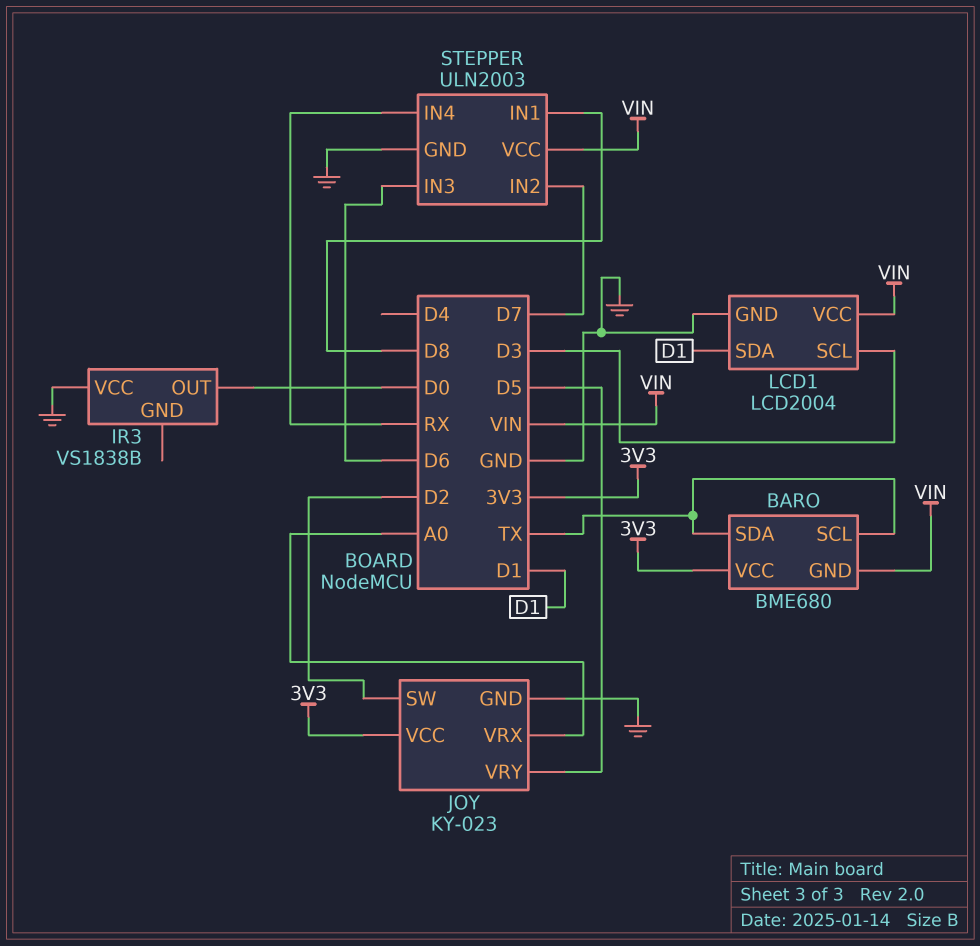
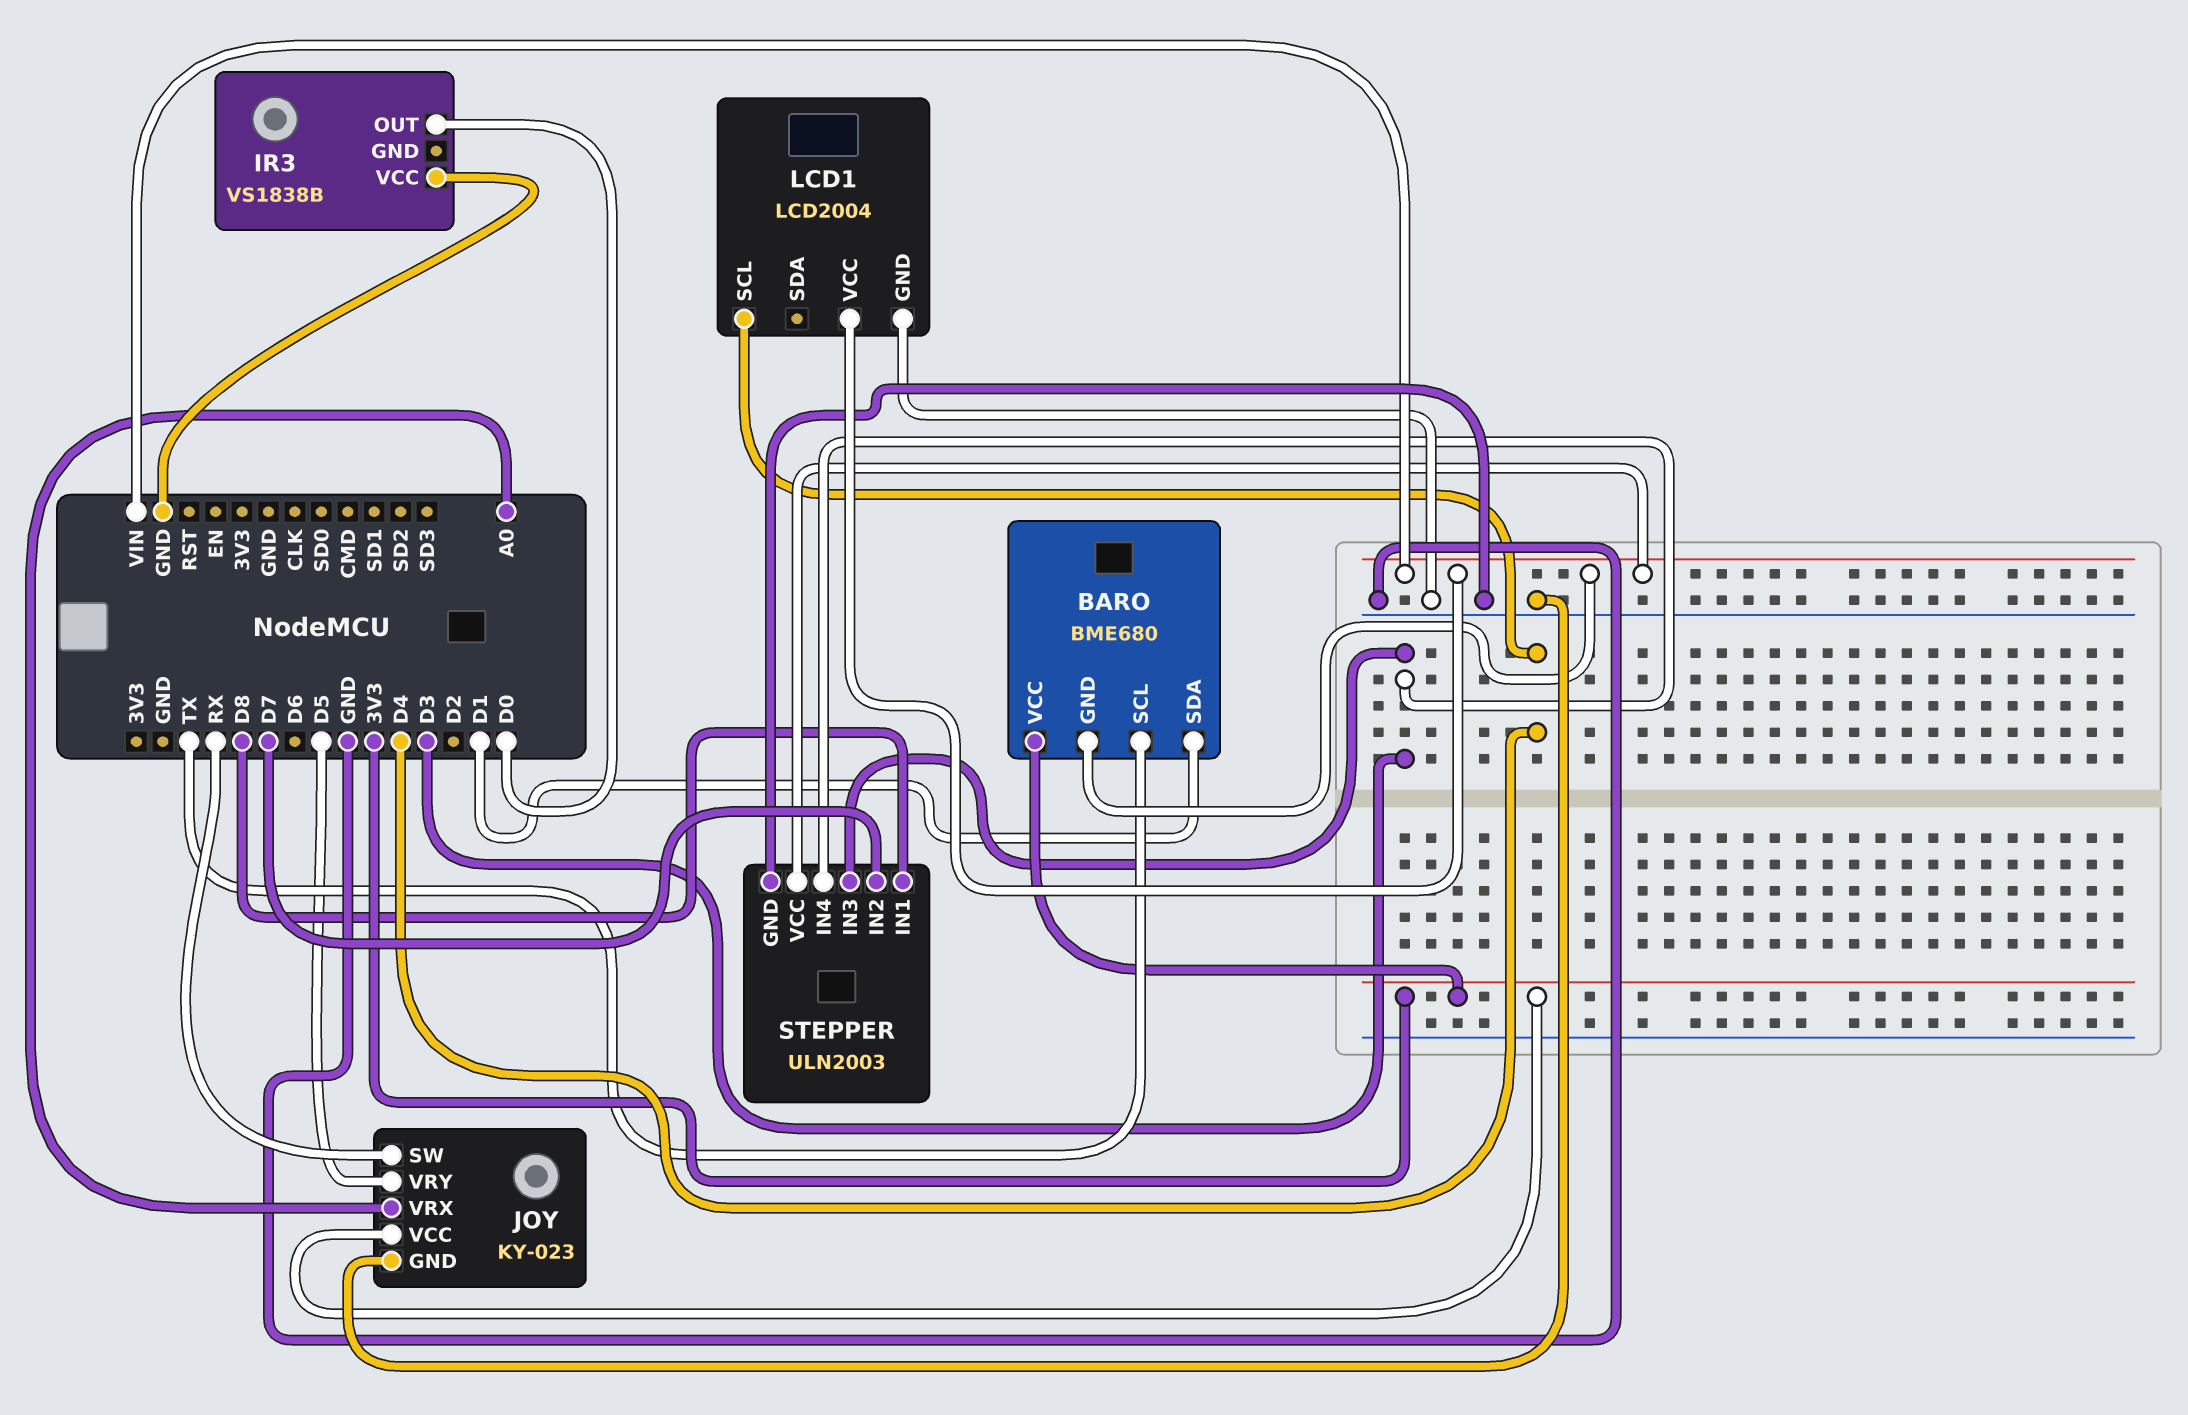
BARO pin SDA: TX -> D1
JOY pin SW: D2 -> RX
LCD1 pin SCL: D3 -> D4
LCD1 pin SDA: D1 -> none
STEPPER pin IN3: D6 -> D3
STEPPER pin IN4: RX -> D3

